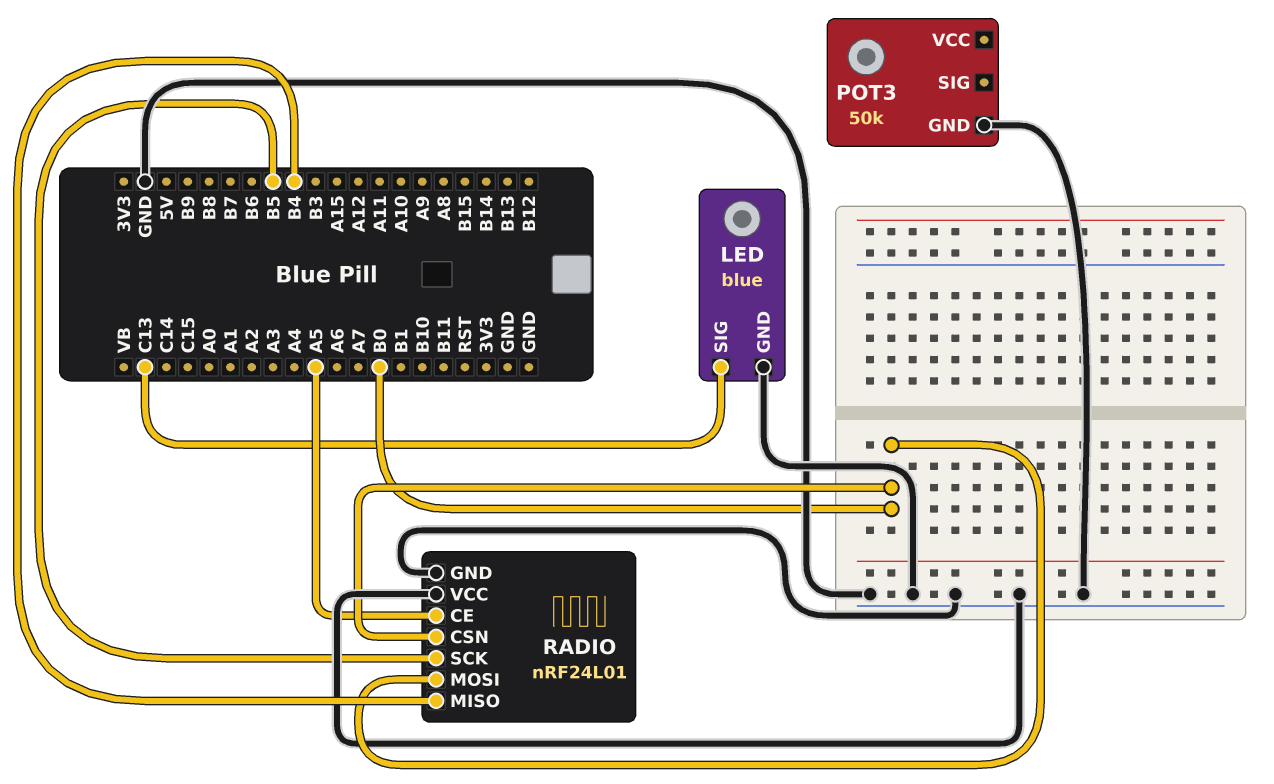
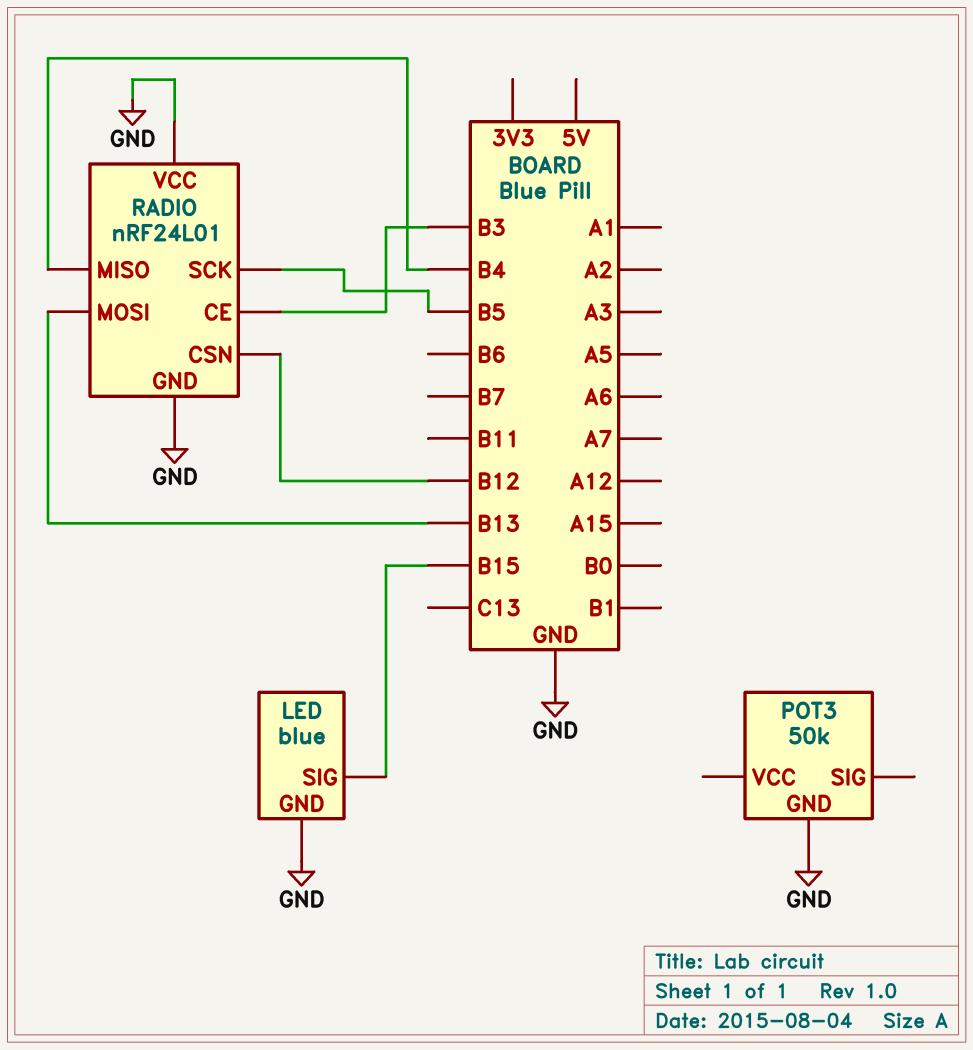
LED pin SIG: C13 -> B15
RADIO pin CE: A5 -> B3
RADIO pin CSN: B0 -> B12
RADIO pin MOSI: B0 -> B13

